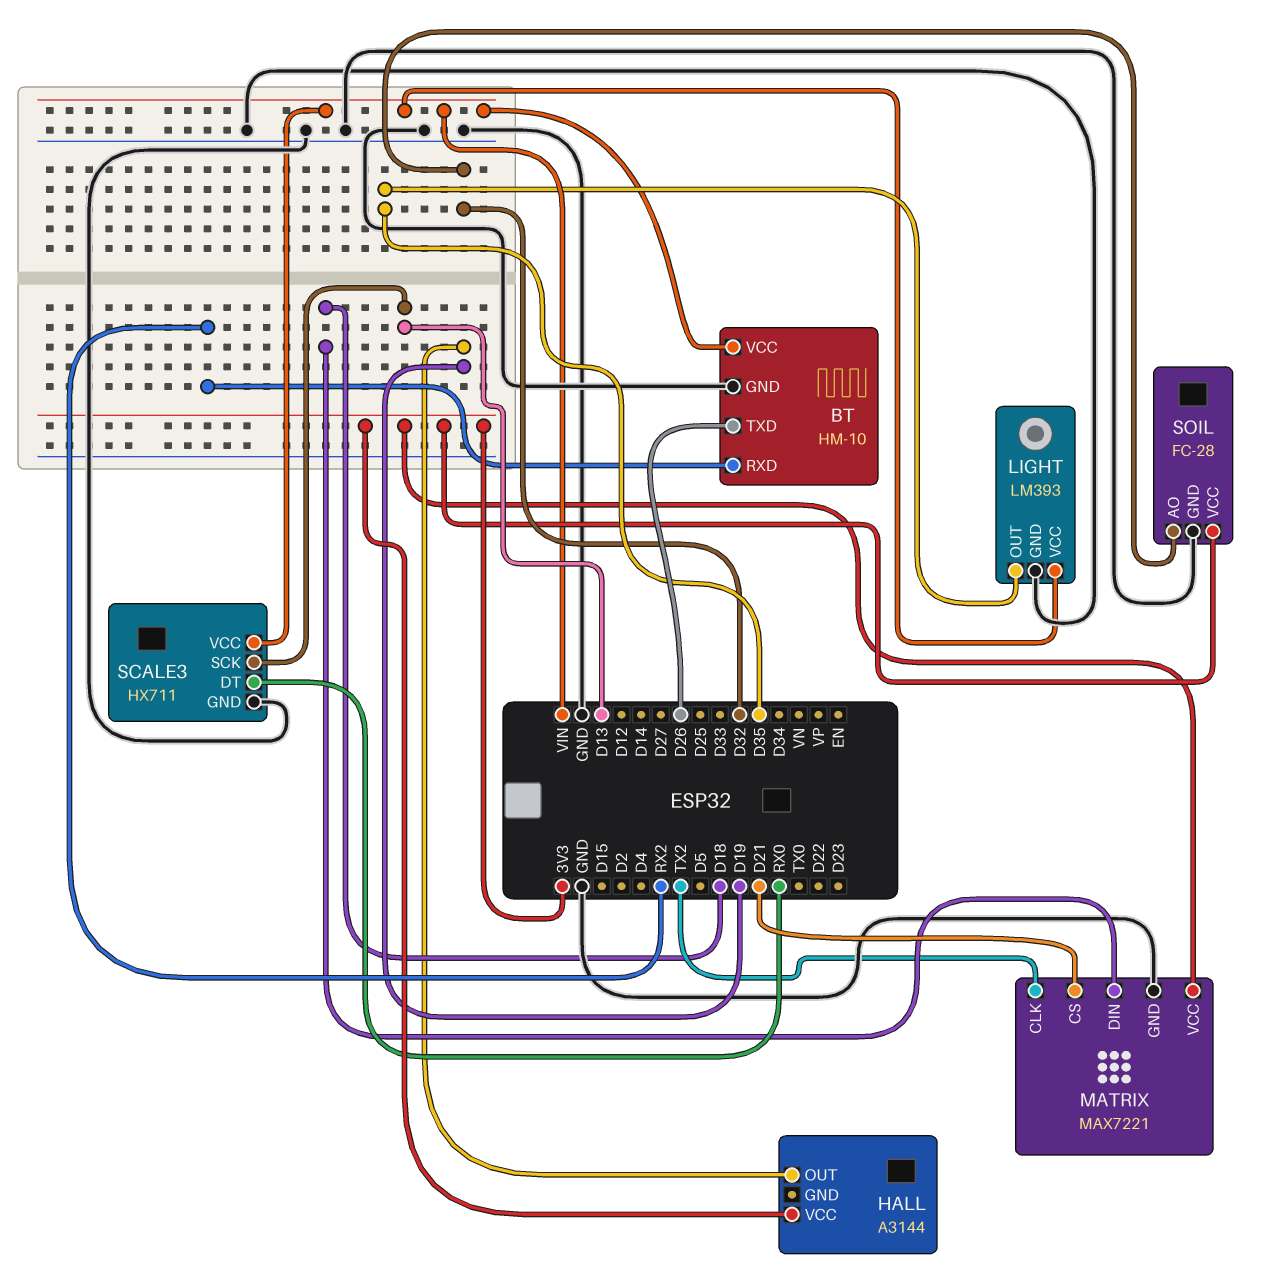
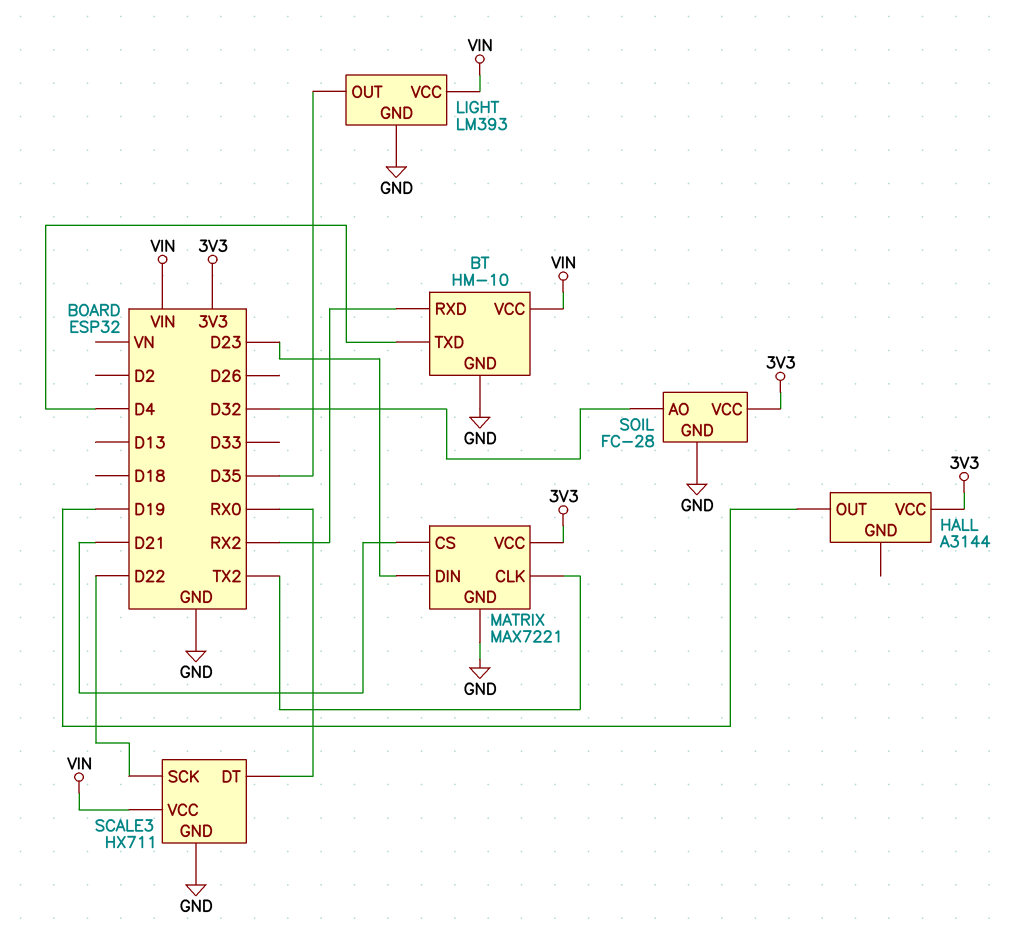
BT pin TXD: D26 -> D4
MATRIX pin DIN: D18 -> D23
SCALE3 pin SCK: D13 -> D22

